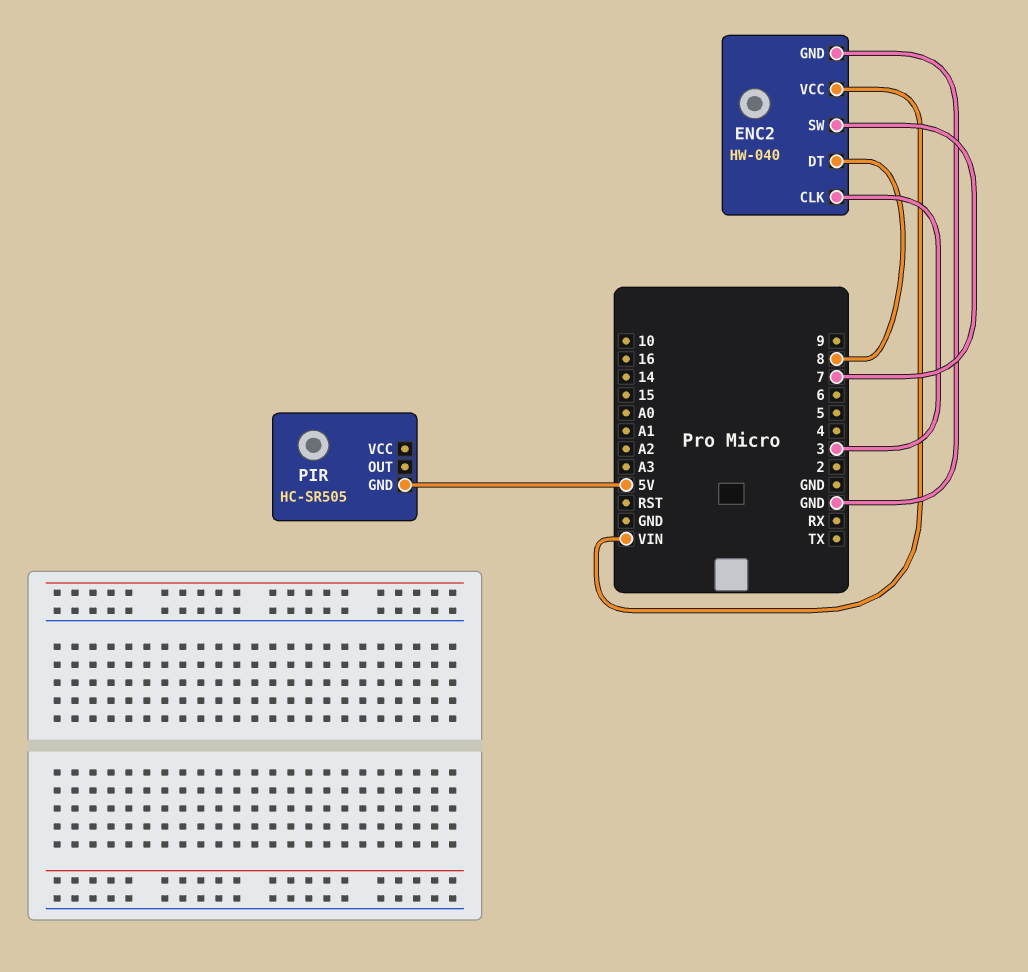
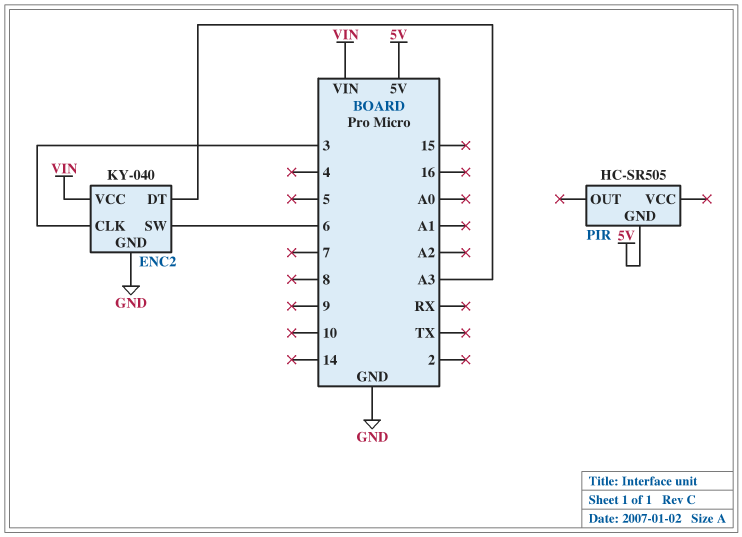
ENC2: HW-040 -> KY-040
ENC2 pin DT: 8 -> A3
ENC2 pin SW: 7 -> 6

